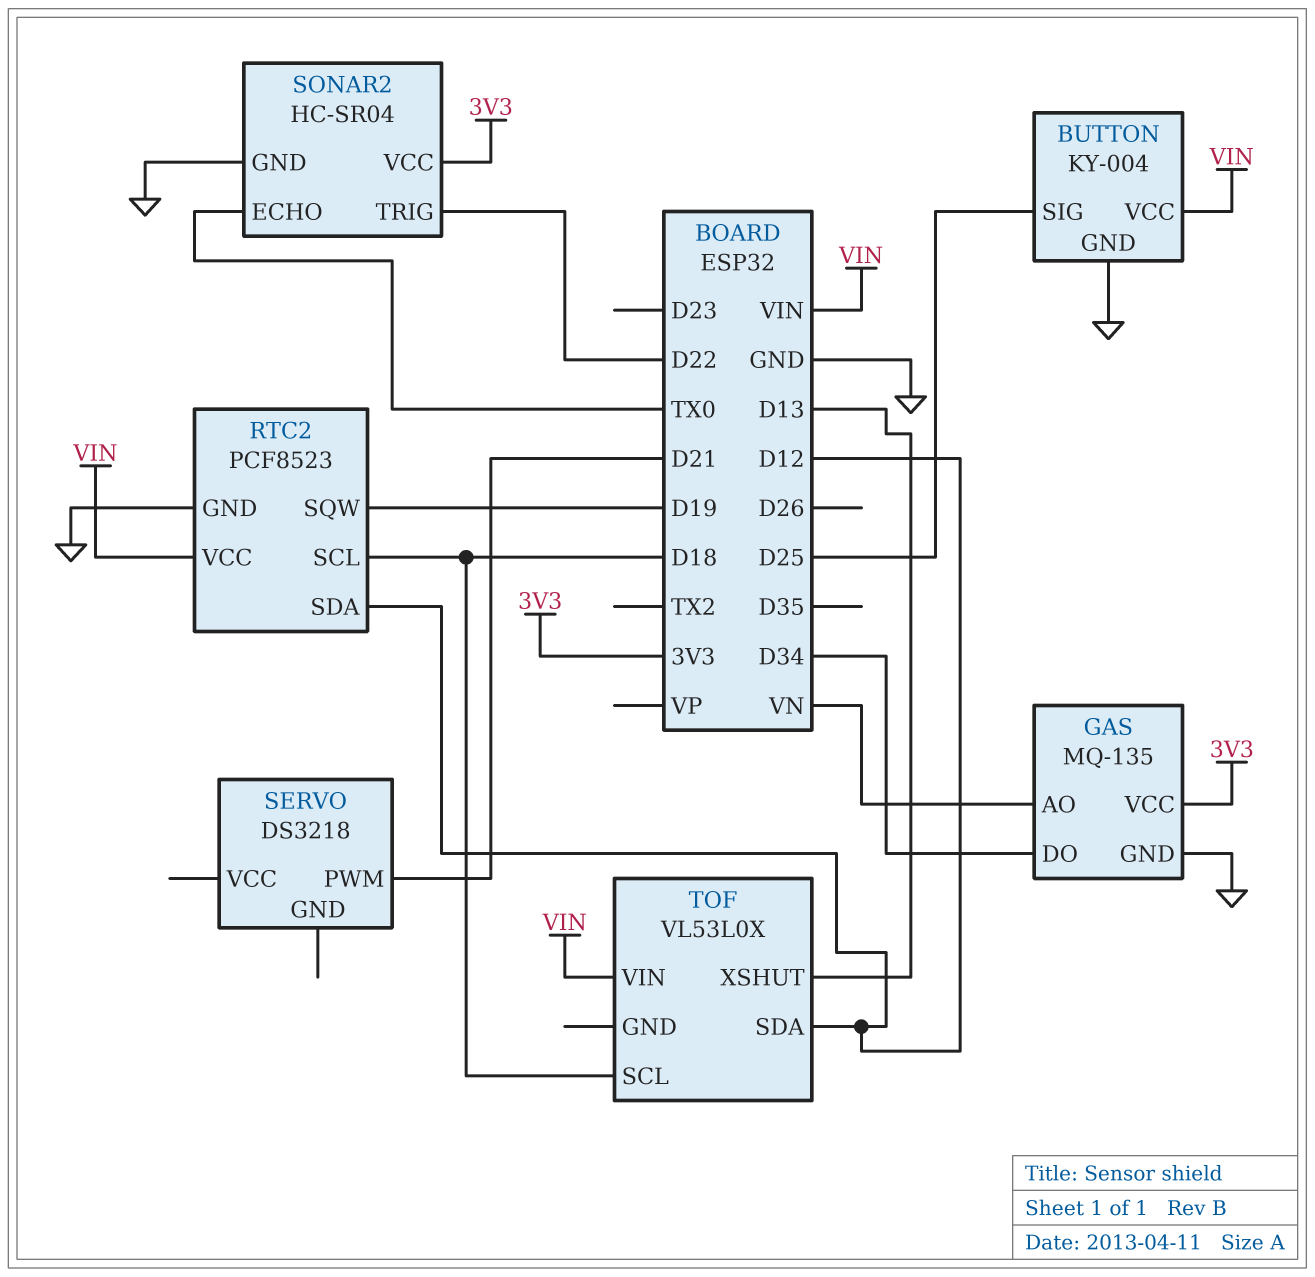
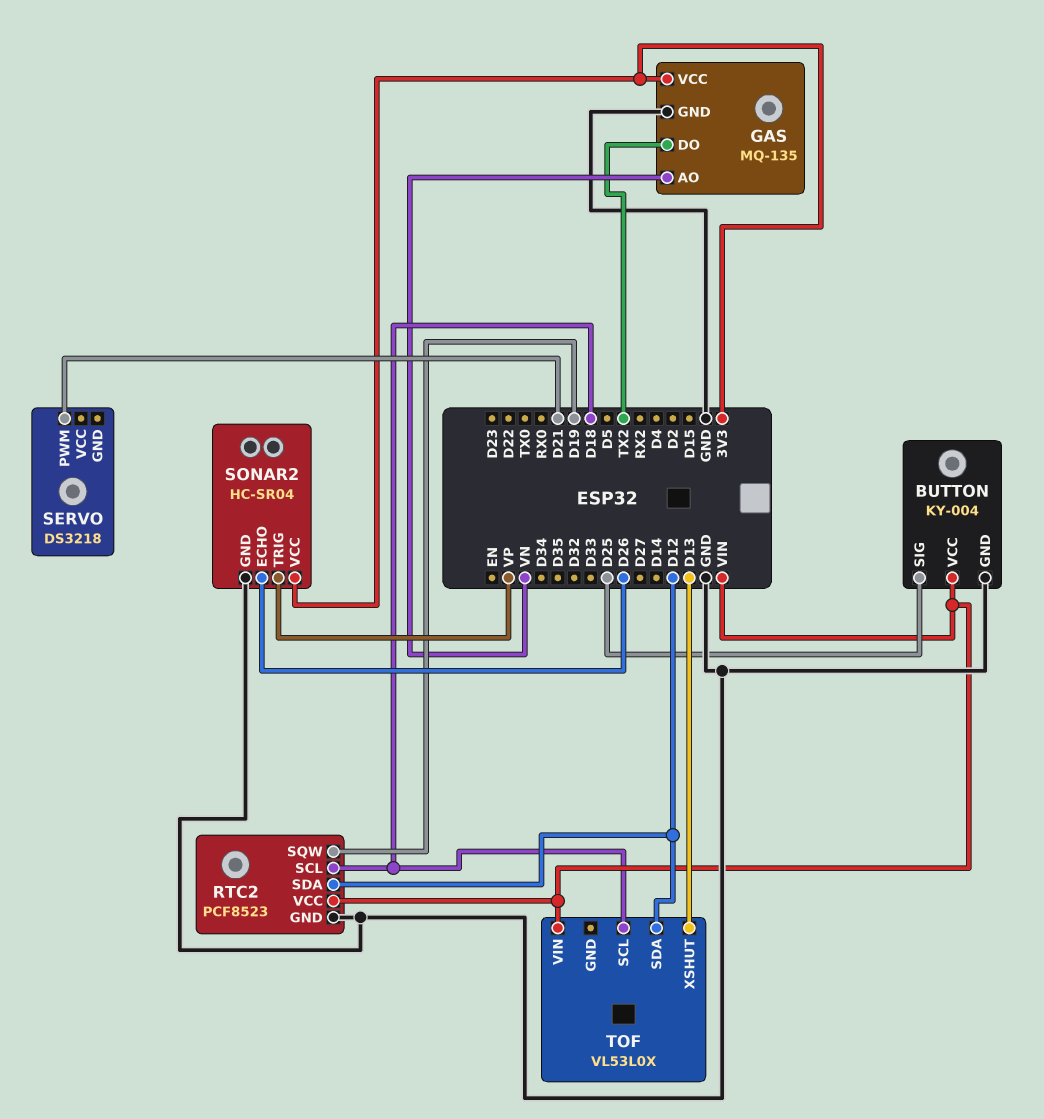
GAS pin DO: D34 -> TX2
SONAR2 pin ECHO: TX0 -> D26
SONAR2 pin TRIG: D22 -> VP

